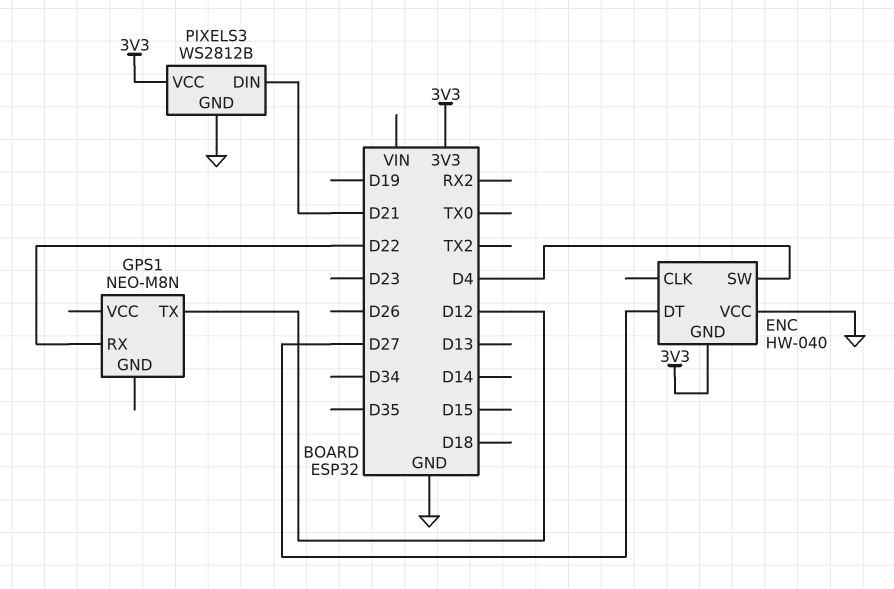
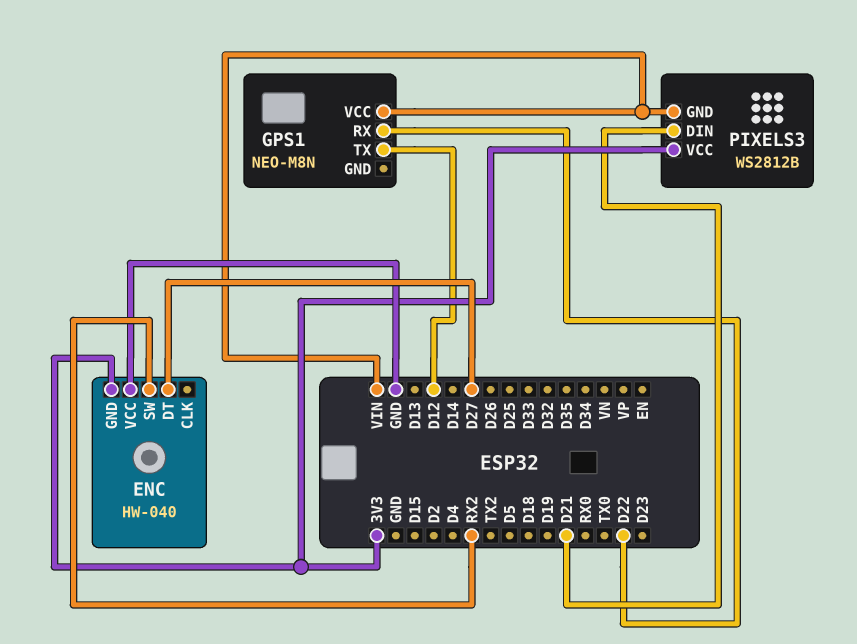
ENC pin SW: D4 -> RX2
GPS1 pin VCC: none -> VIN
PIXELS3 pin GND: GND -> VIN

